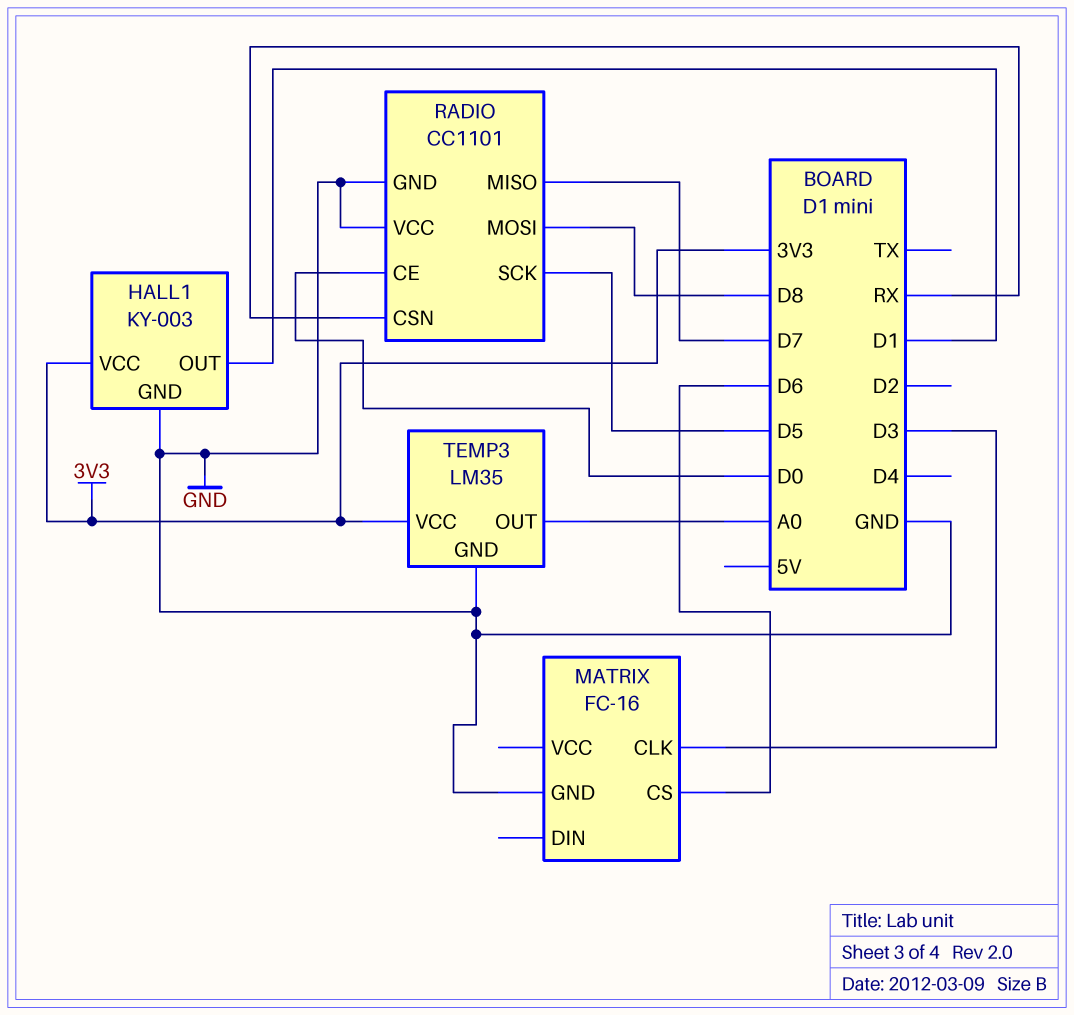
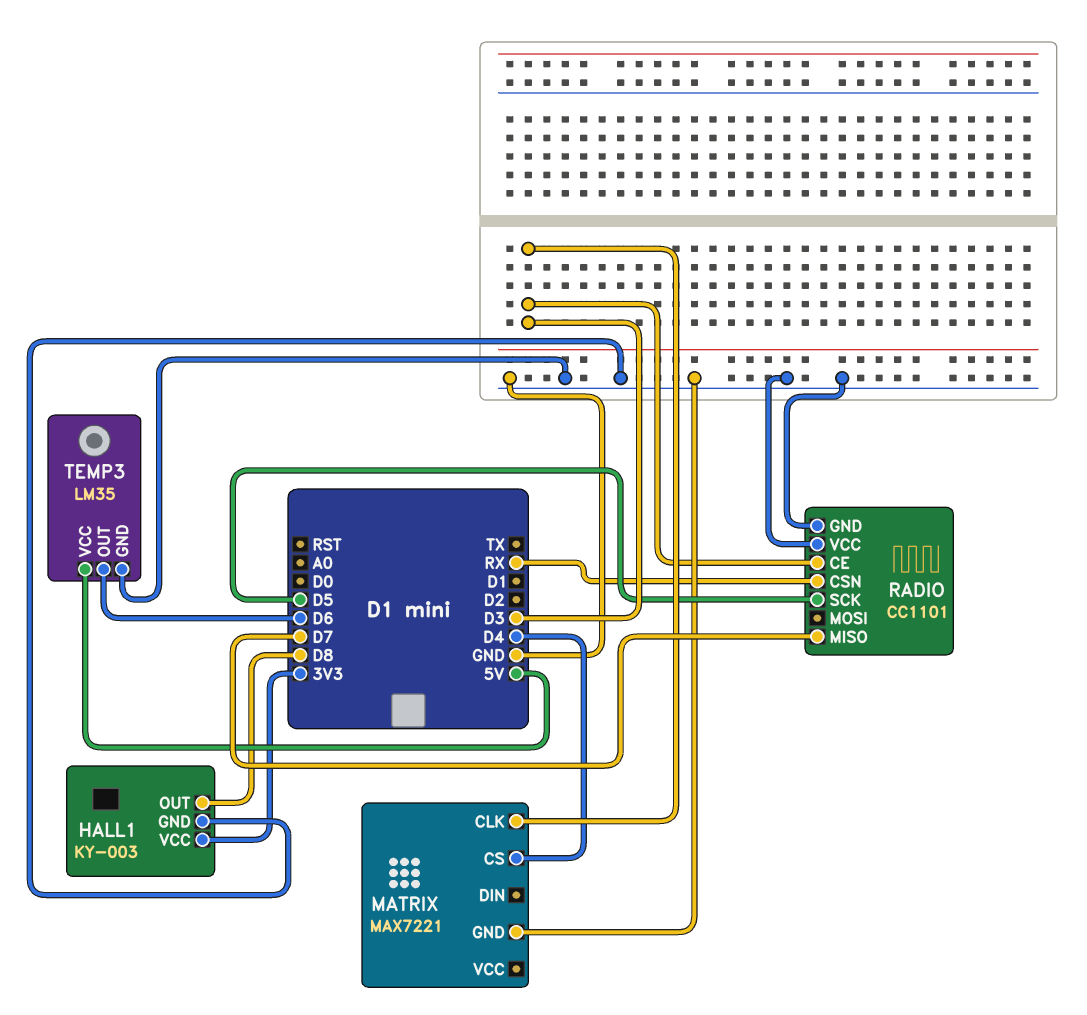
HALL1 pin OUT: D1 -> D8
MATRIX: FC-16 -> MAX7221
MATRIX pin CS: D6 -> D4
RADIO pin CE: D0 -> D3
RADIO pin MOSI: D8 -> none
TEMP3 pin OUT: A0 -> D6
TEMP3 pin VCC: 3V3 -> 5V

